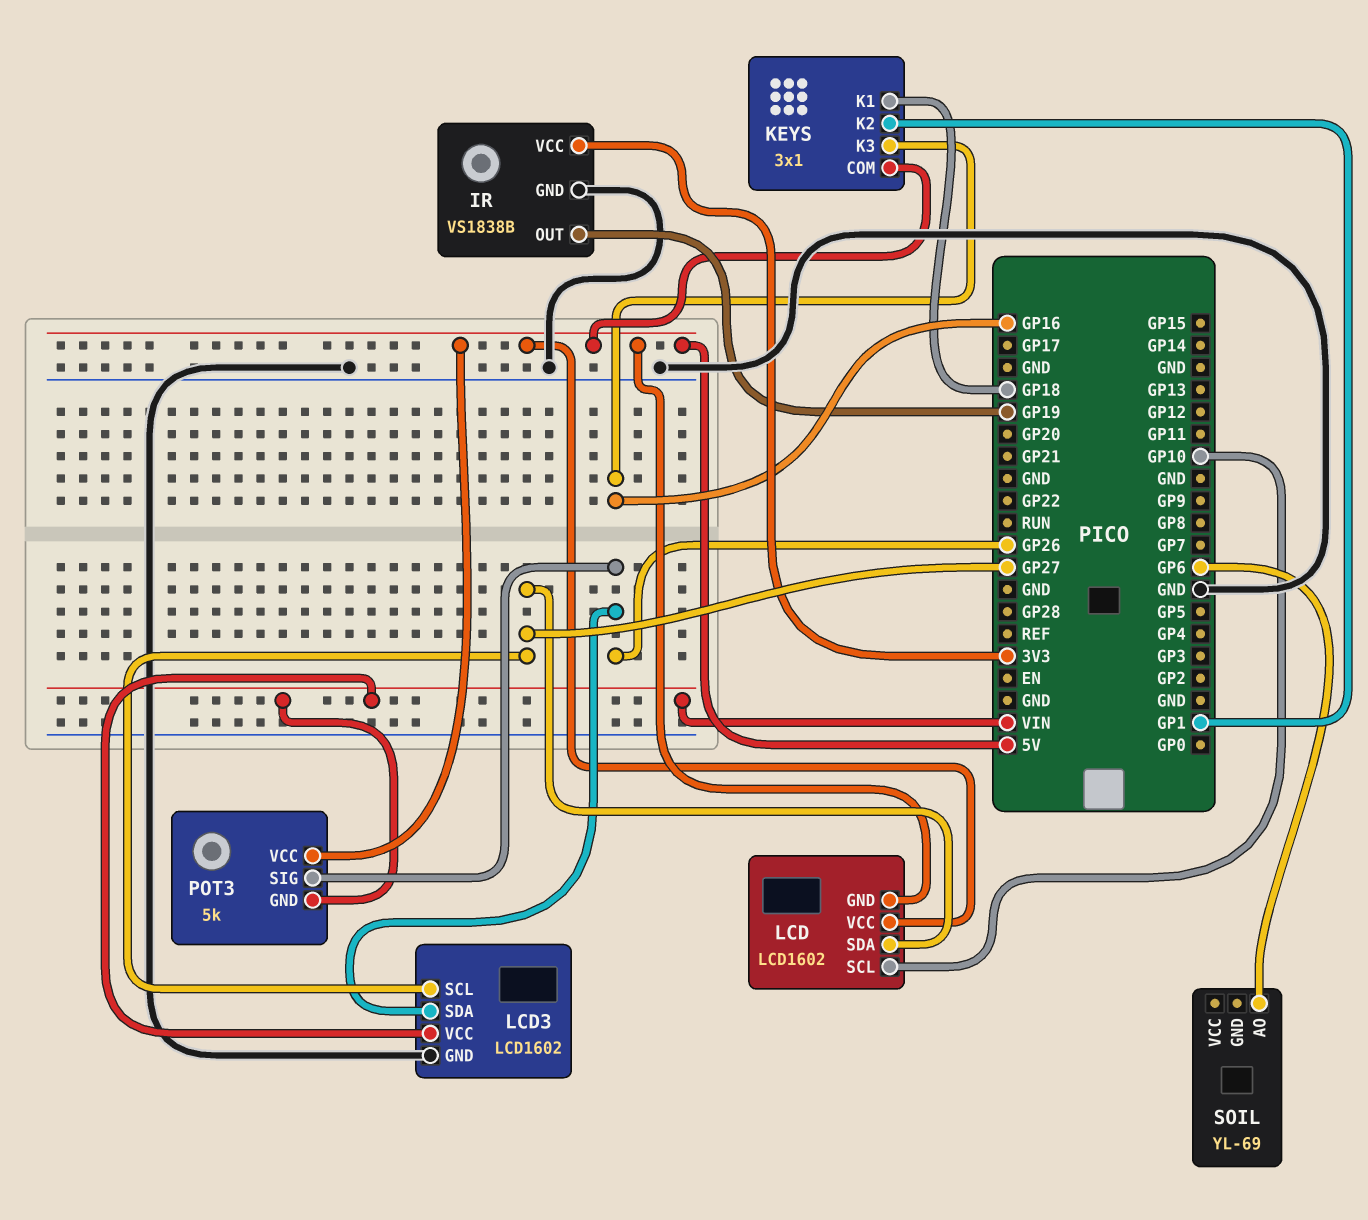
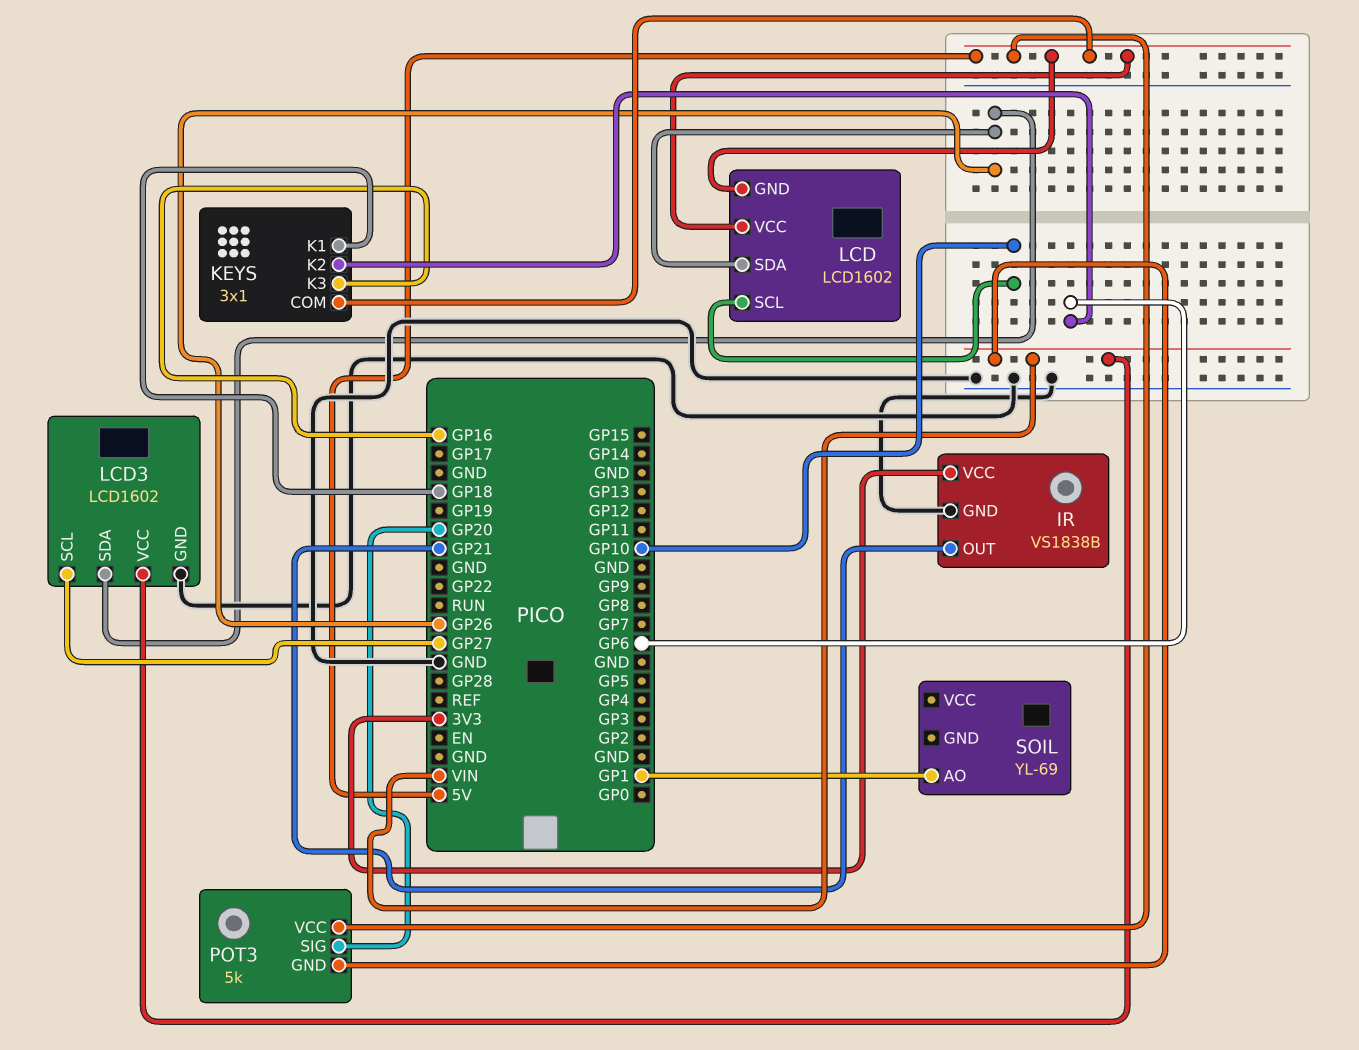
IR pin OUT: GP19 -> GP21
KEYS pin K2: GP1 -> GP6
LCD pin SDA: GP27 -> GP26
POT3 pin SIG: GP26 -> GP20
SOIL pin AO: GP6 -> GP1

